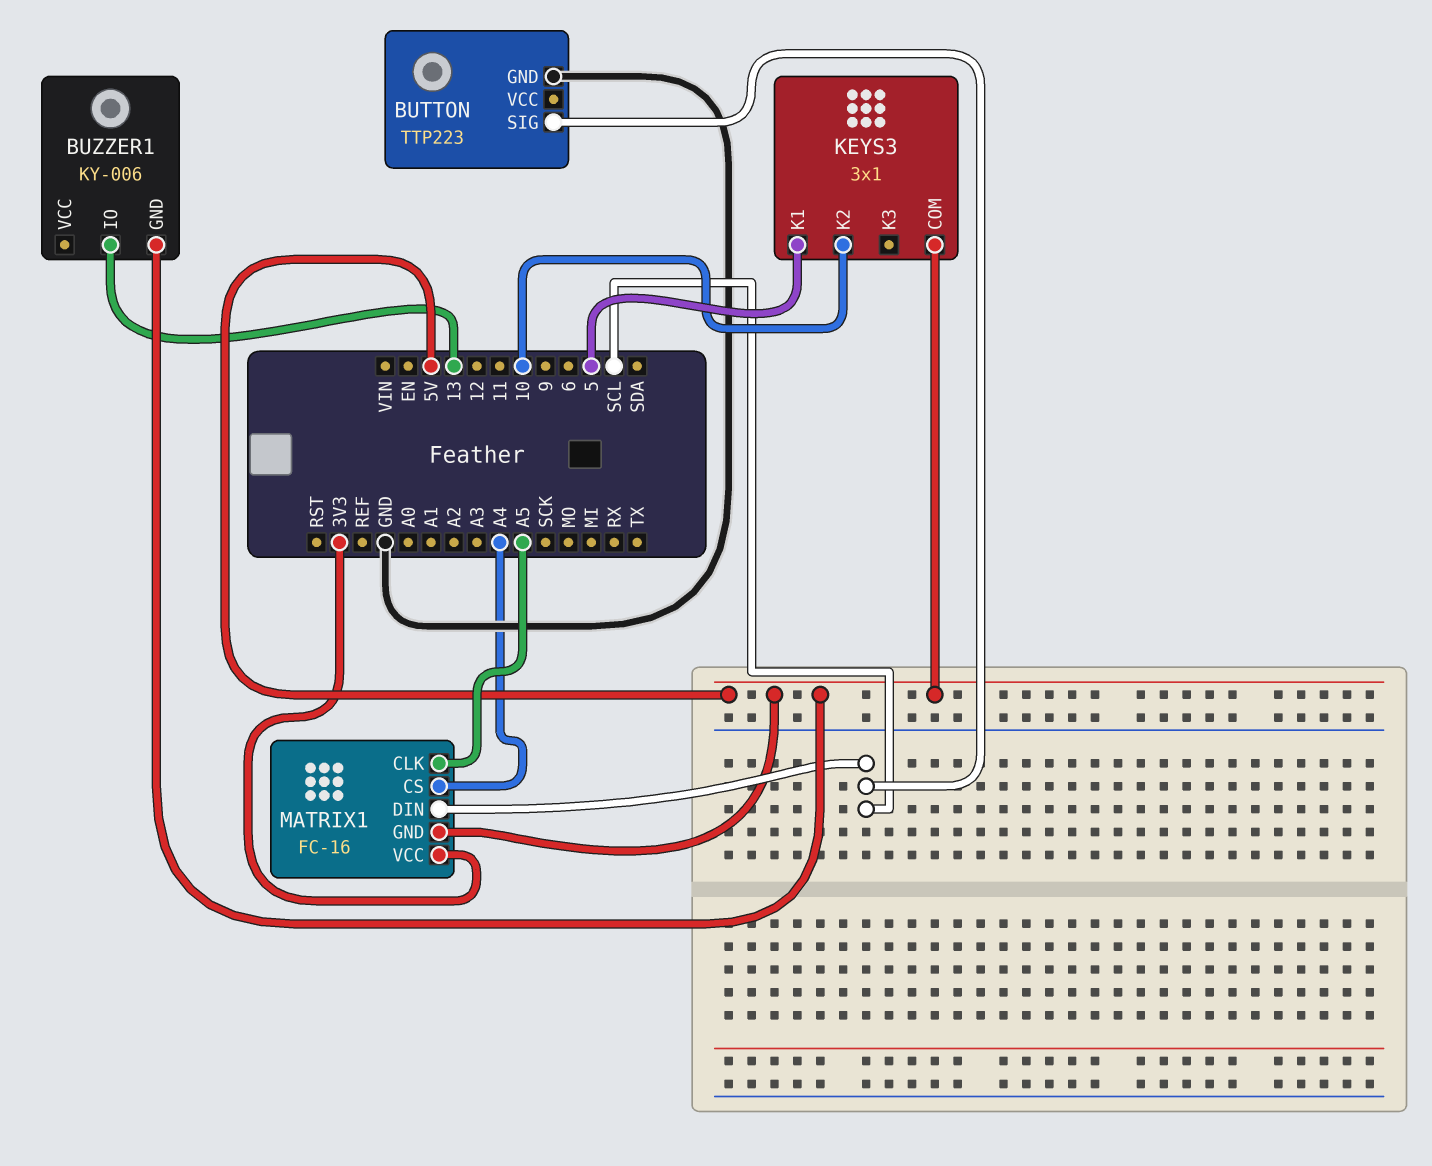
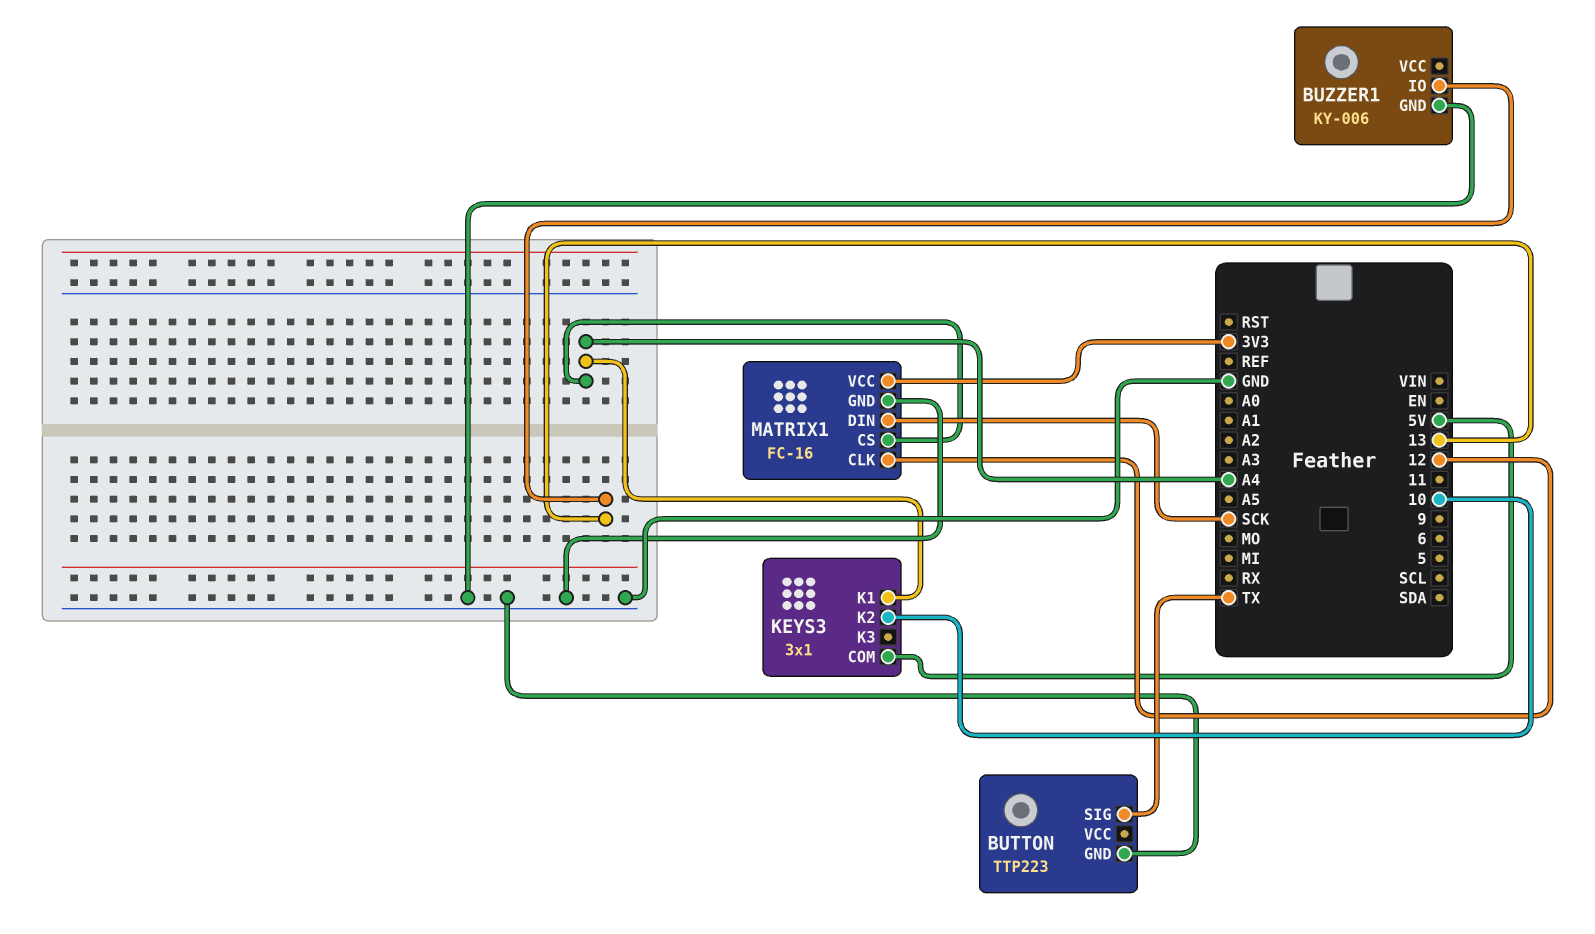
BUTTON pin SIG: SCL -> TX
BUZZER1 pin GND: 5V -> GND
KEYS3 pin K1: 5 -> A4
MATRIX1 pin CLK: A5 -> 12
MATRIX1 pin DIN: SCL -> SCK
MATRIX1 pin GND: 5V -> GND

